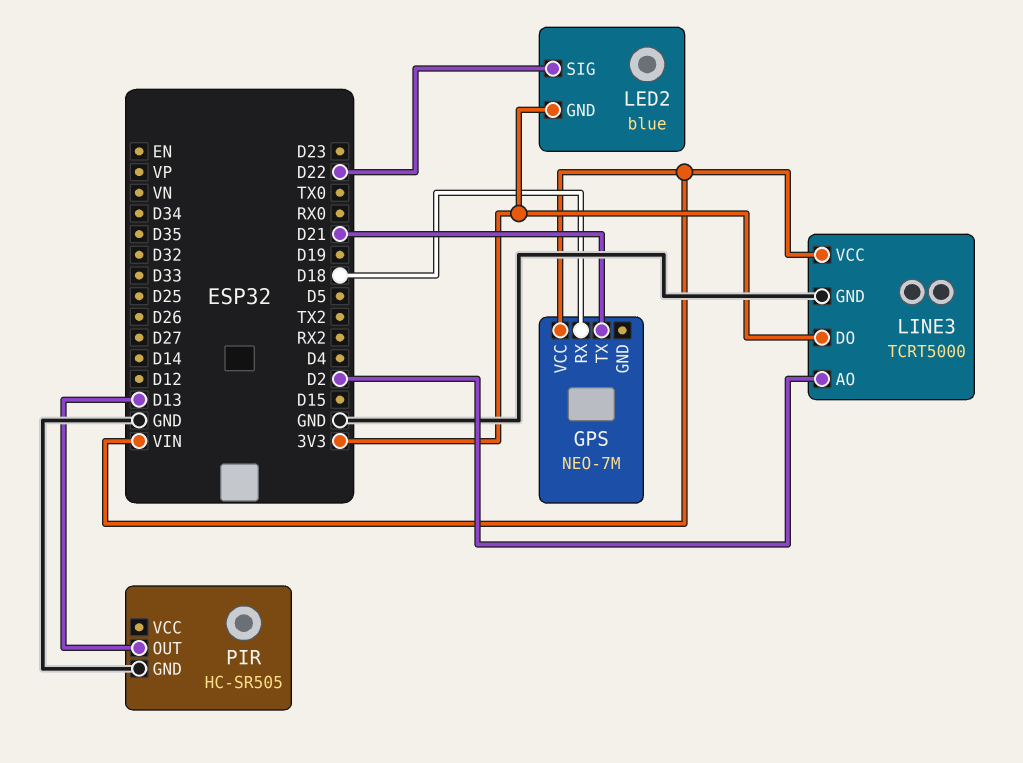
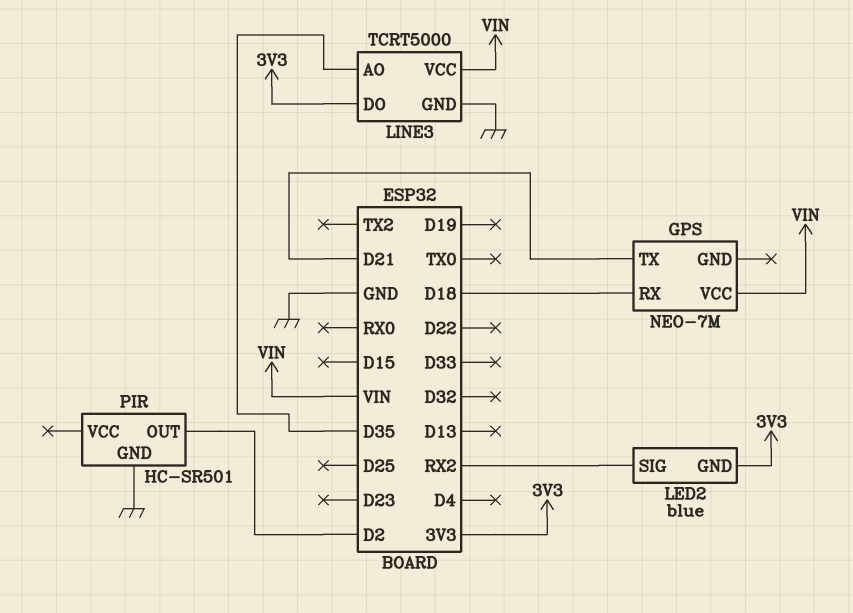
LED2 pin SIG: D22 -> RX2
LINE3 pin AO: D2 -> D35
PIR: HC-SR505 -> HC-SR501
PIR pin OUT: D13 -> D2

